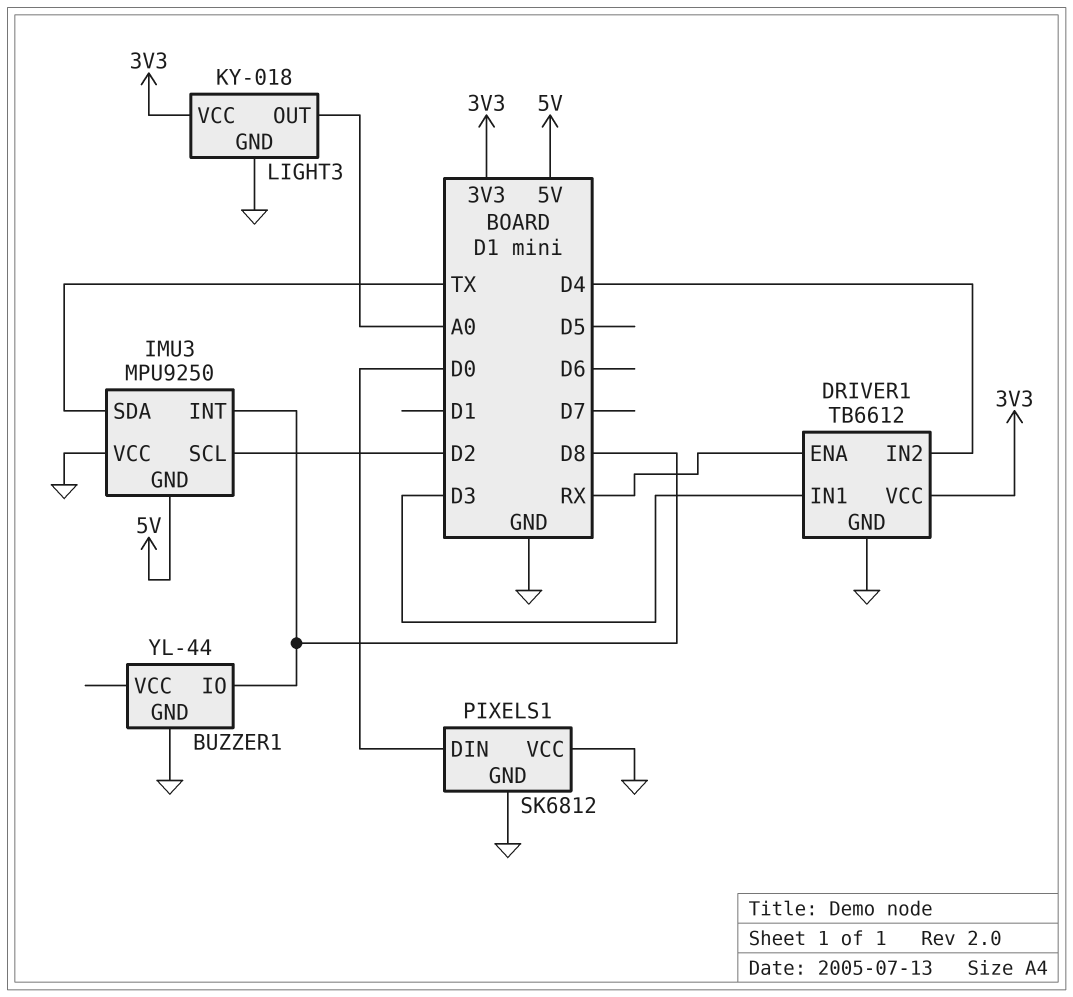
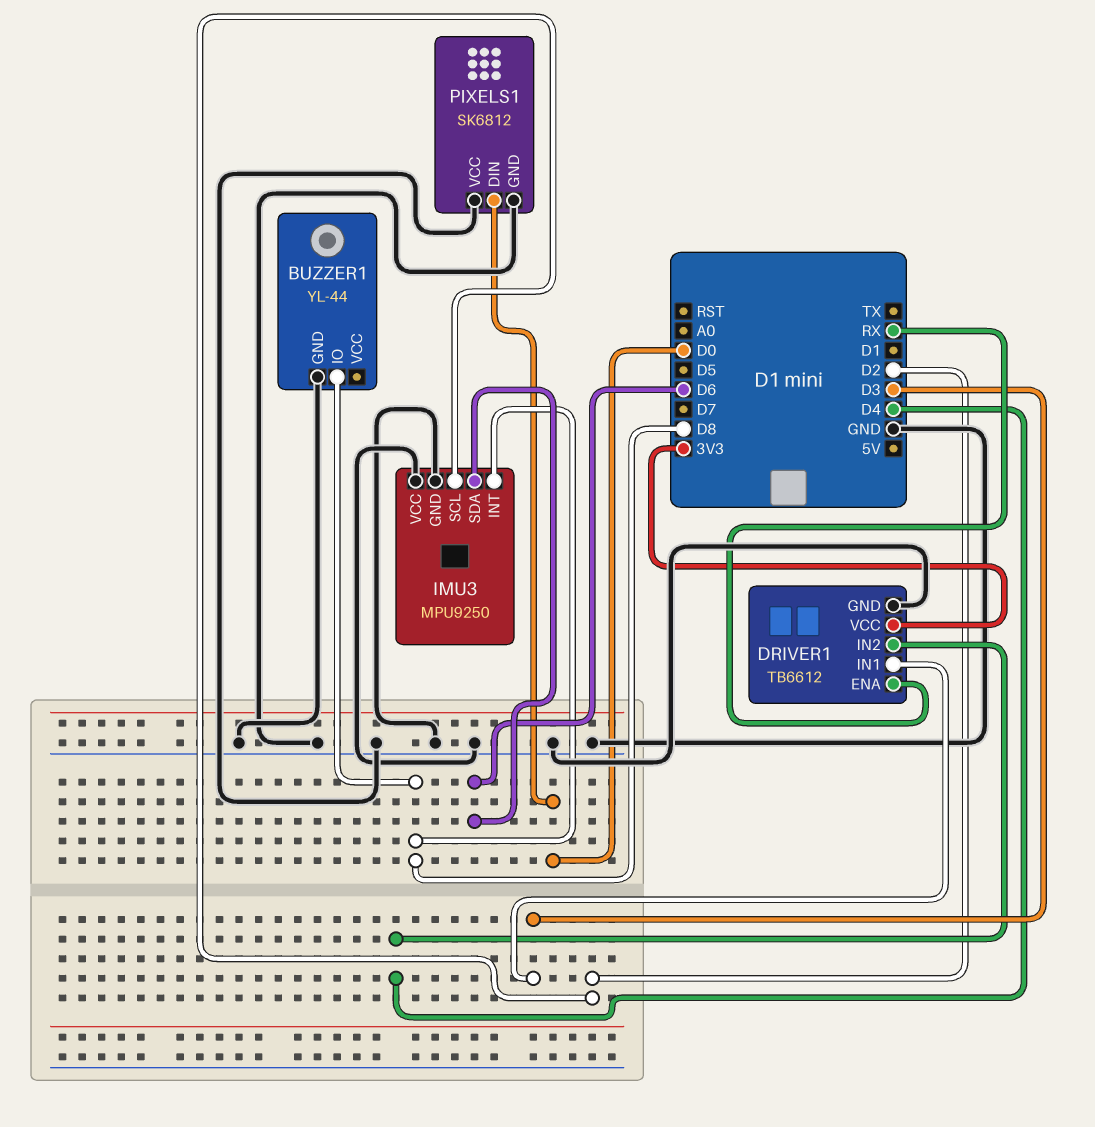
IMU3 pin GND: 5V -> GND
IMU3 pin SDA: TX -> D6
LIGHT3: KY-018 -> none
LIGHT3 pin GND: GND -> none
LIGHT3 pin OUT: A0 -> none
LIGHT3 pin VCC: 3V3 -> none

